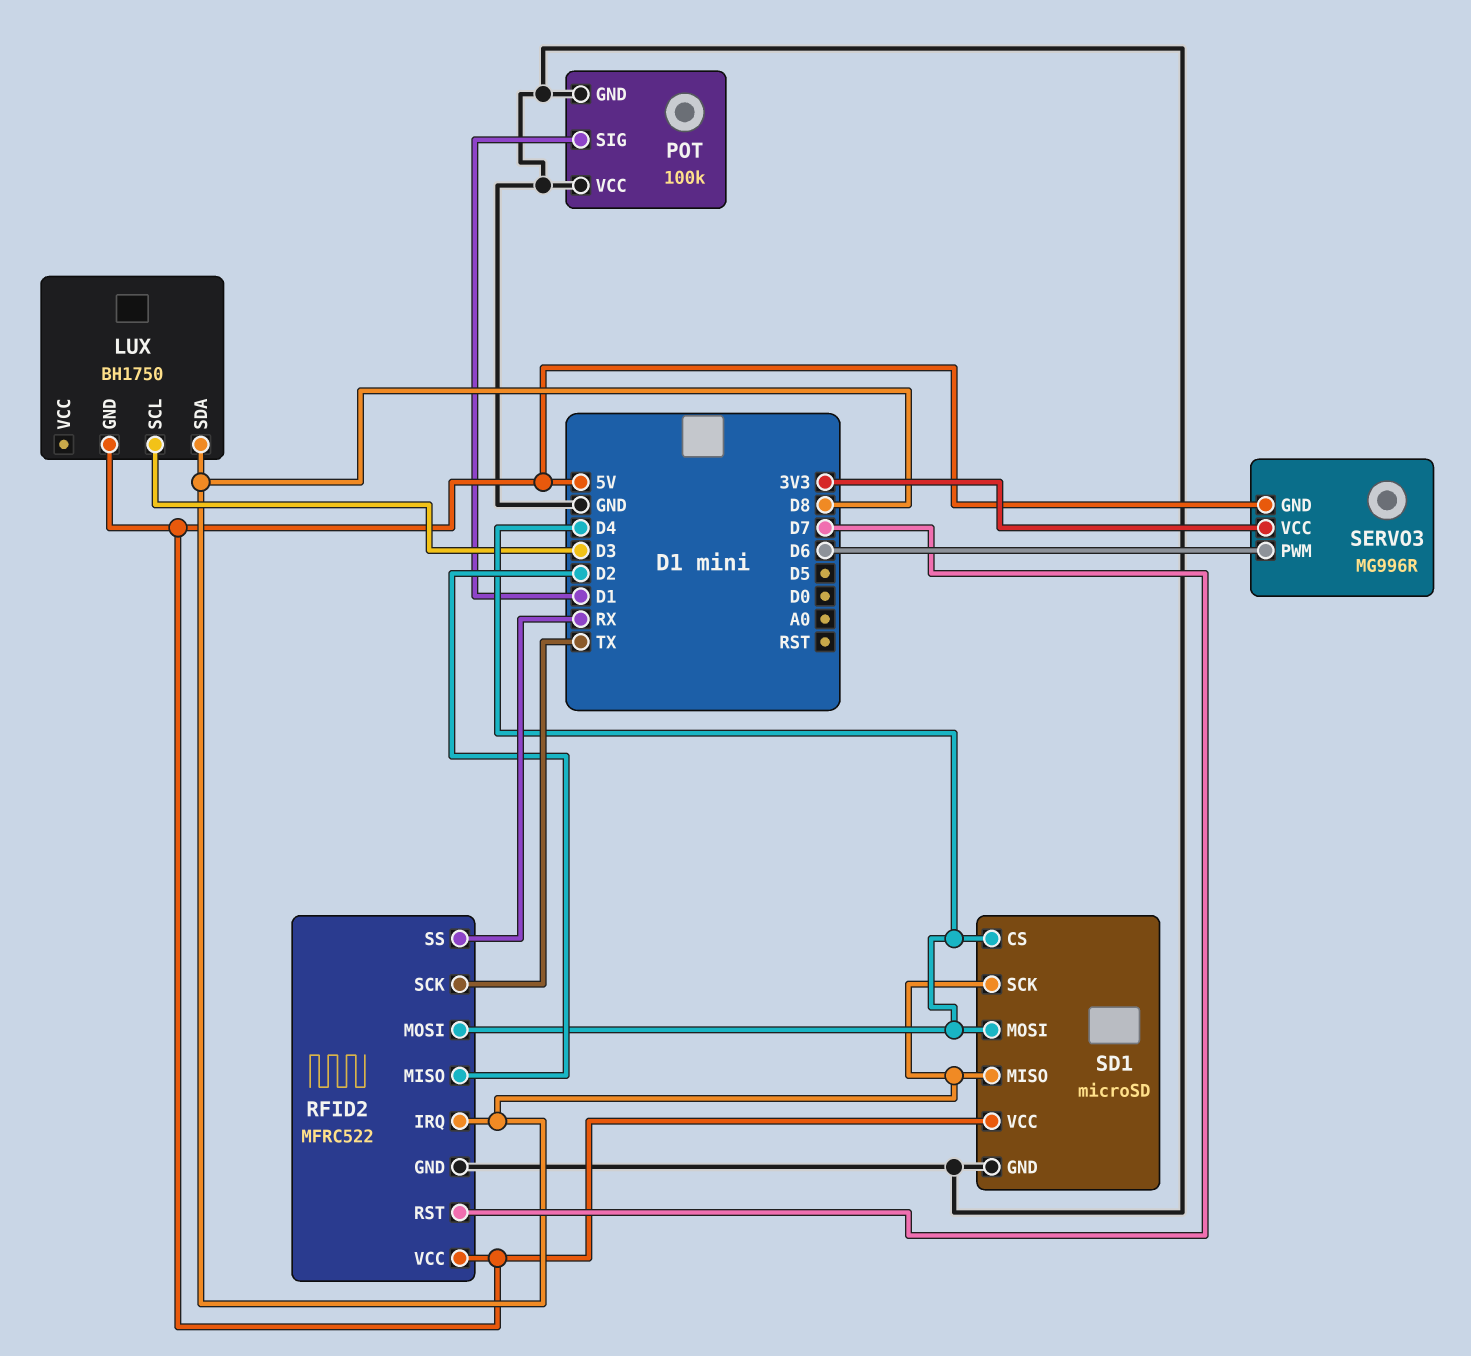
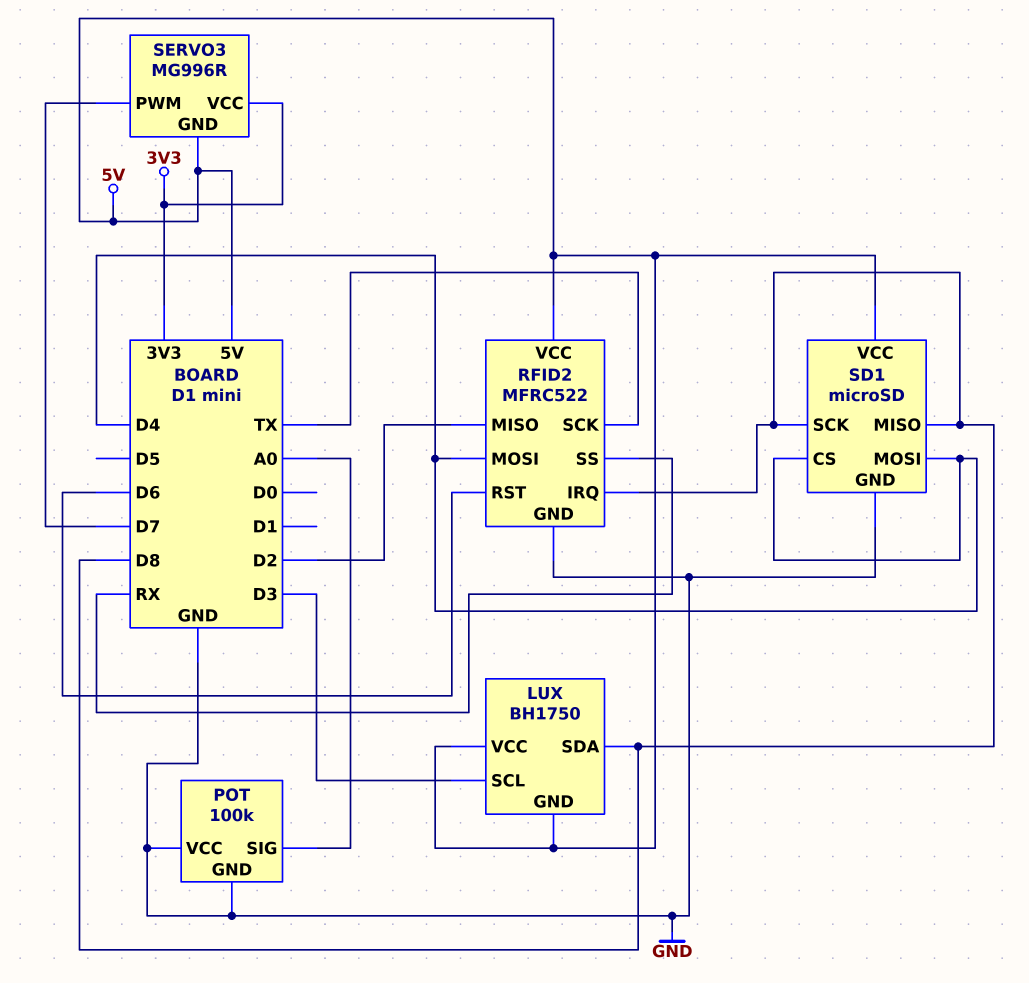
LUX pin VCC: none -> 5V
POT pin SIG: D1 -> A0
RFID2 pin RST: D7 -> D6
SERVO3 pin PWM: D6 -> D7

